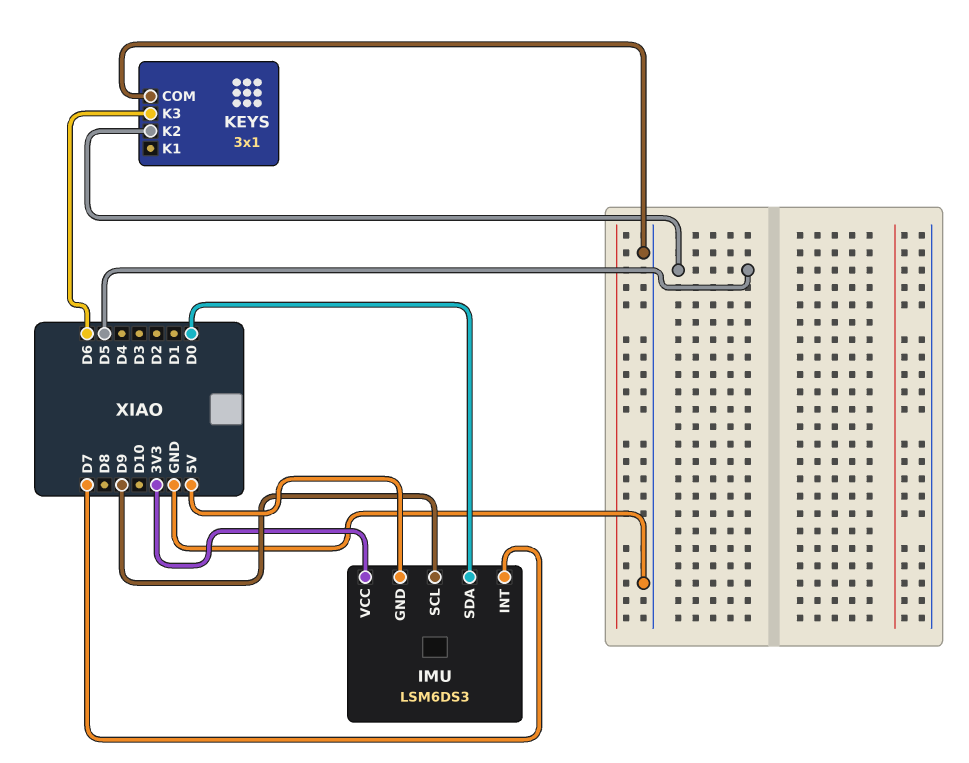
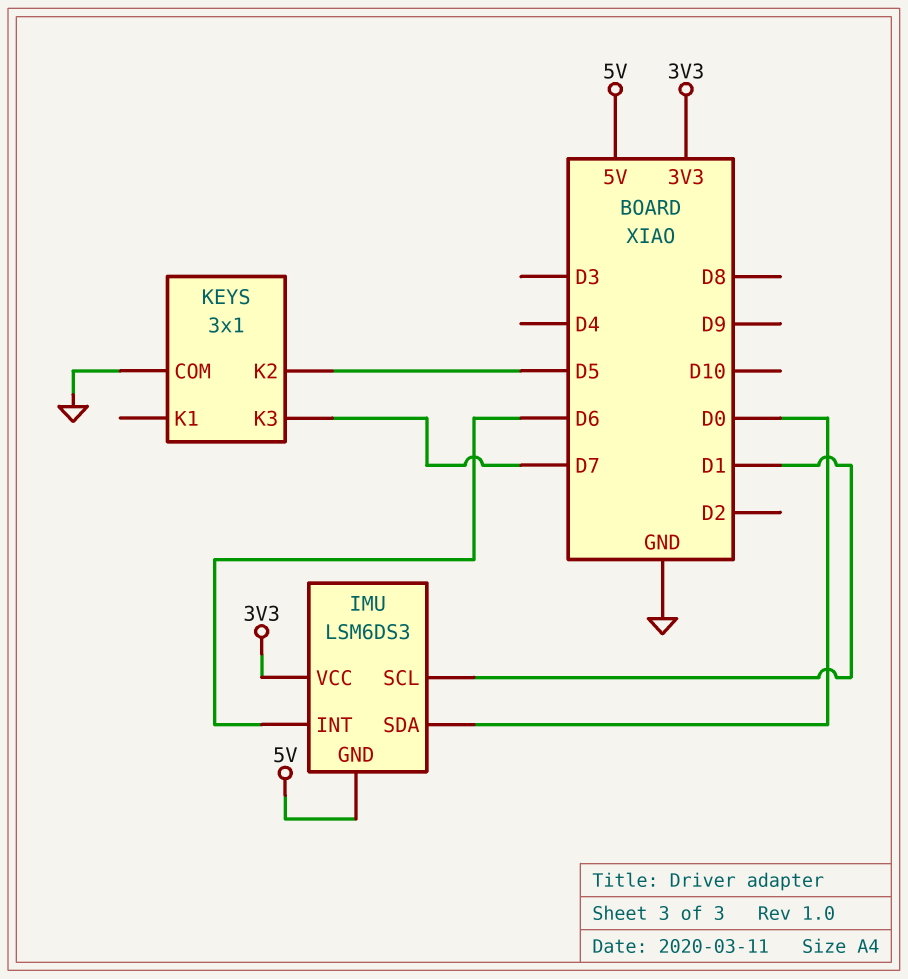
IMU pin INT: D7 -> D6
IMU pin SCL: D9 -> D1
KEYS pin K3: D6 -> D7

